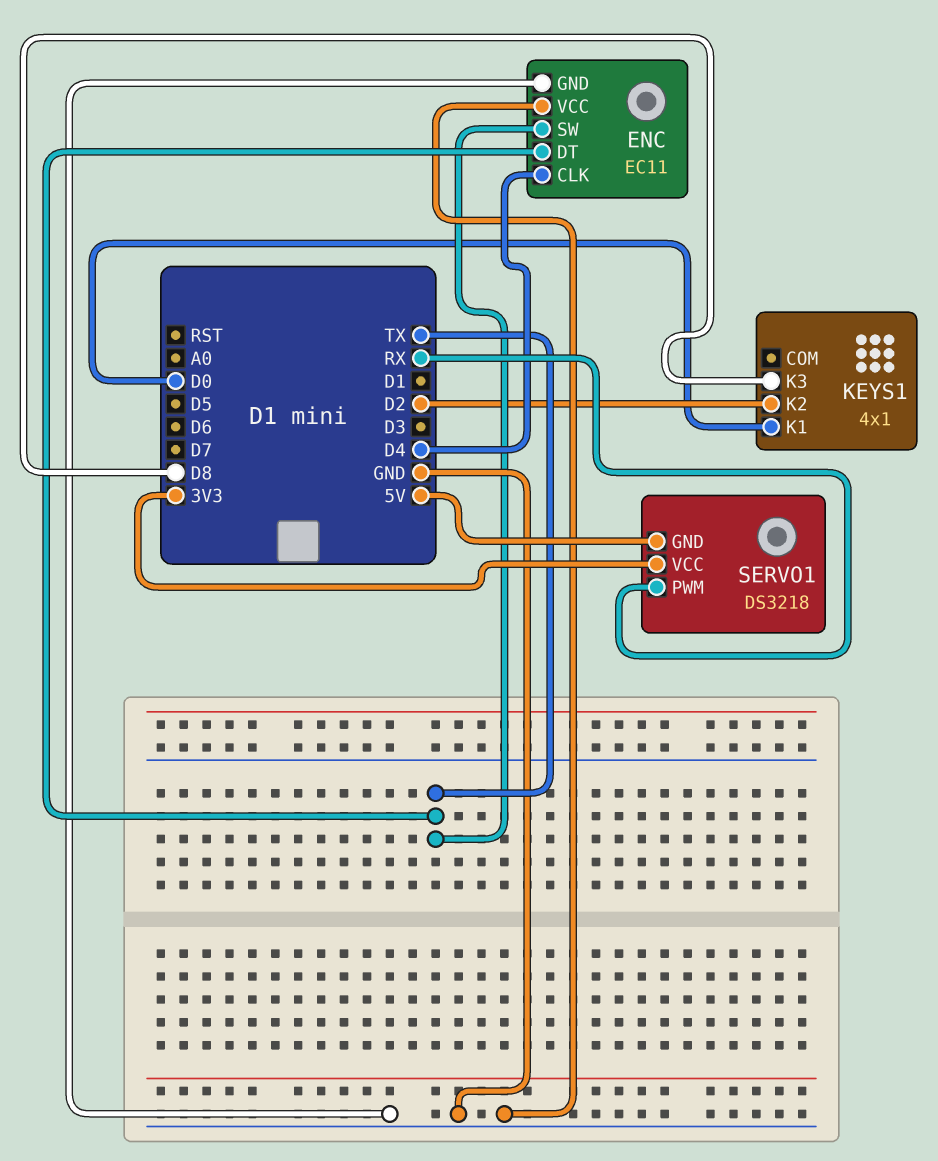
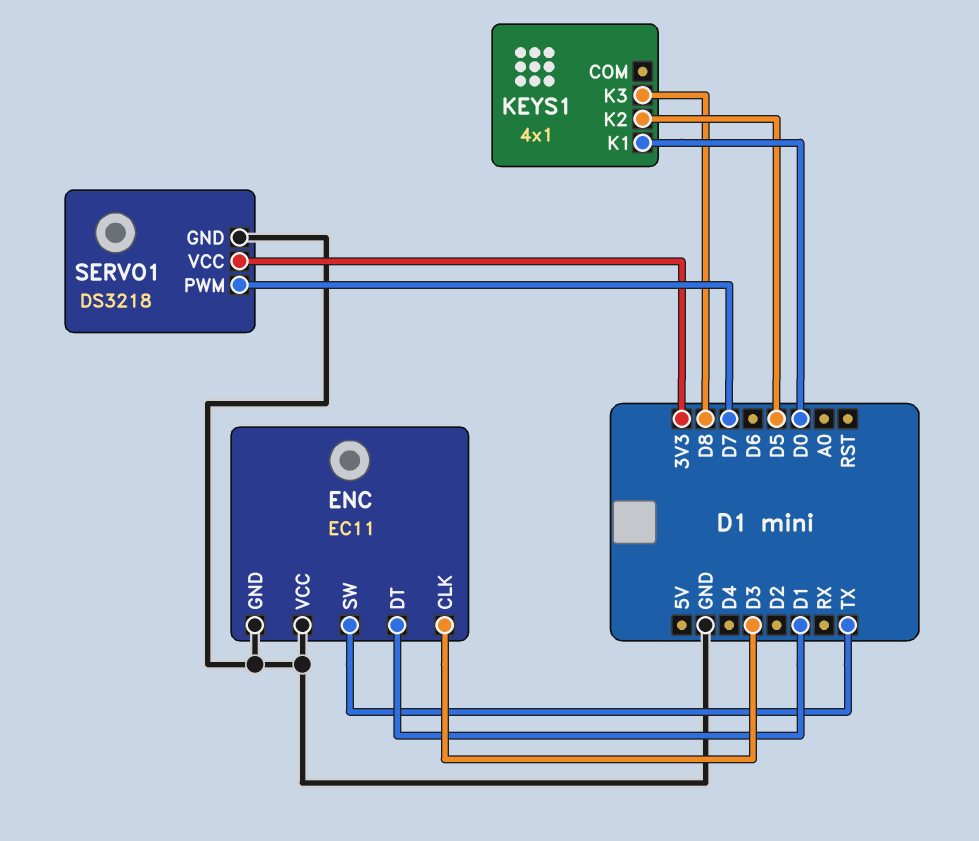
ENC pin CLK: D4 -> D3
ENC pin DT: TX -> D1
KEYS1 pin K2: D2 -> D5
SERVO1 pin GND: 5V -> GND
SERVO1 pin PWM: RX -> D7

